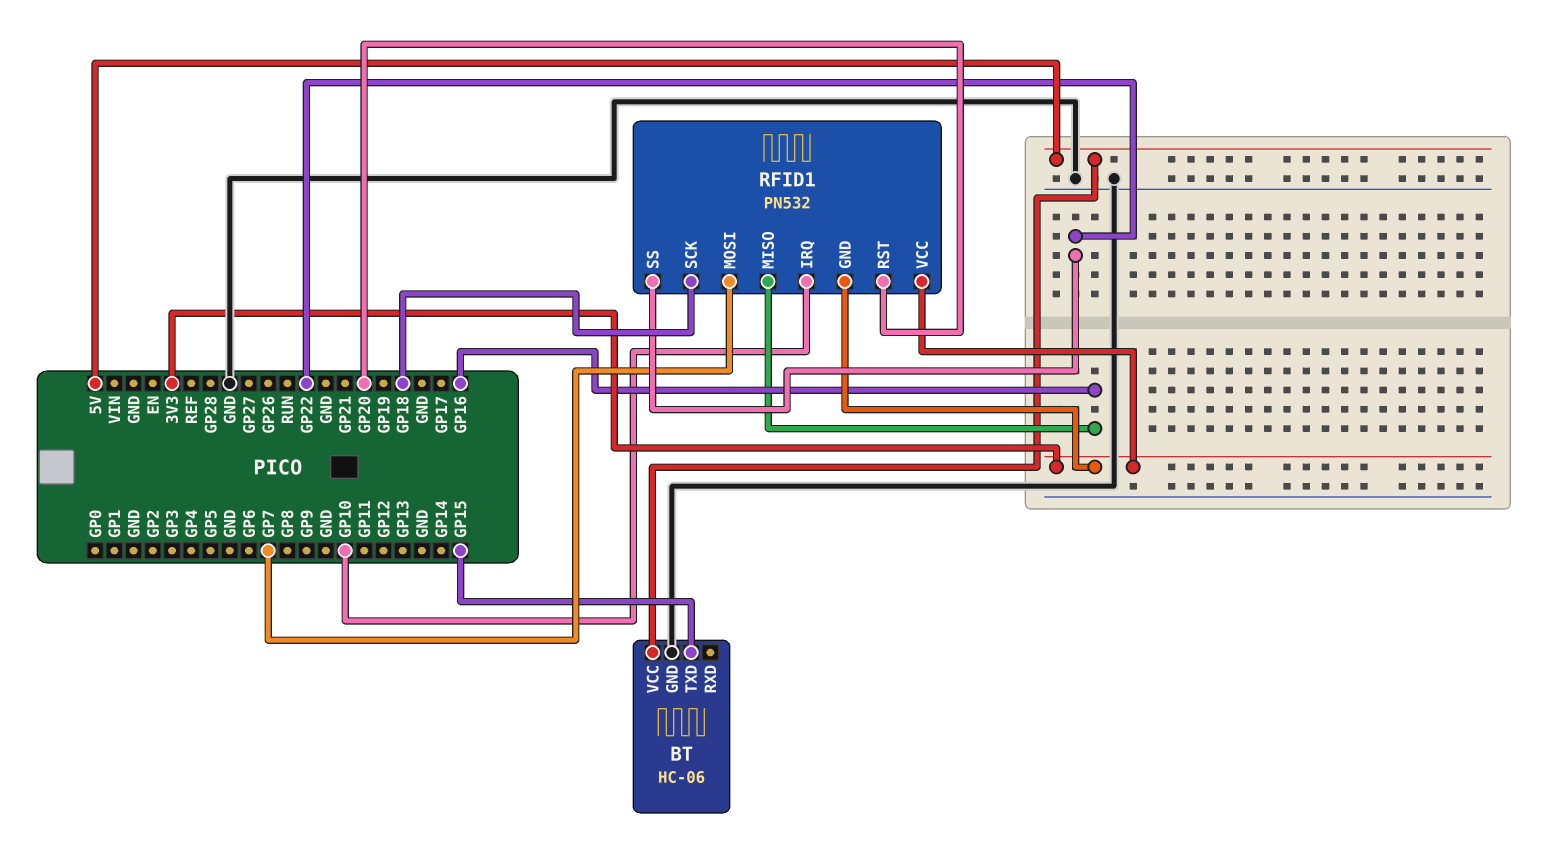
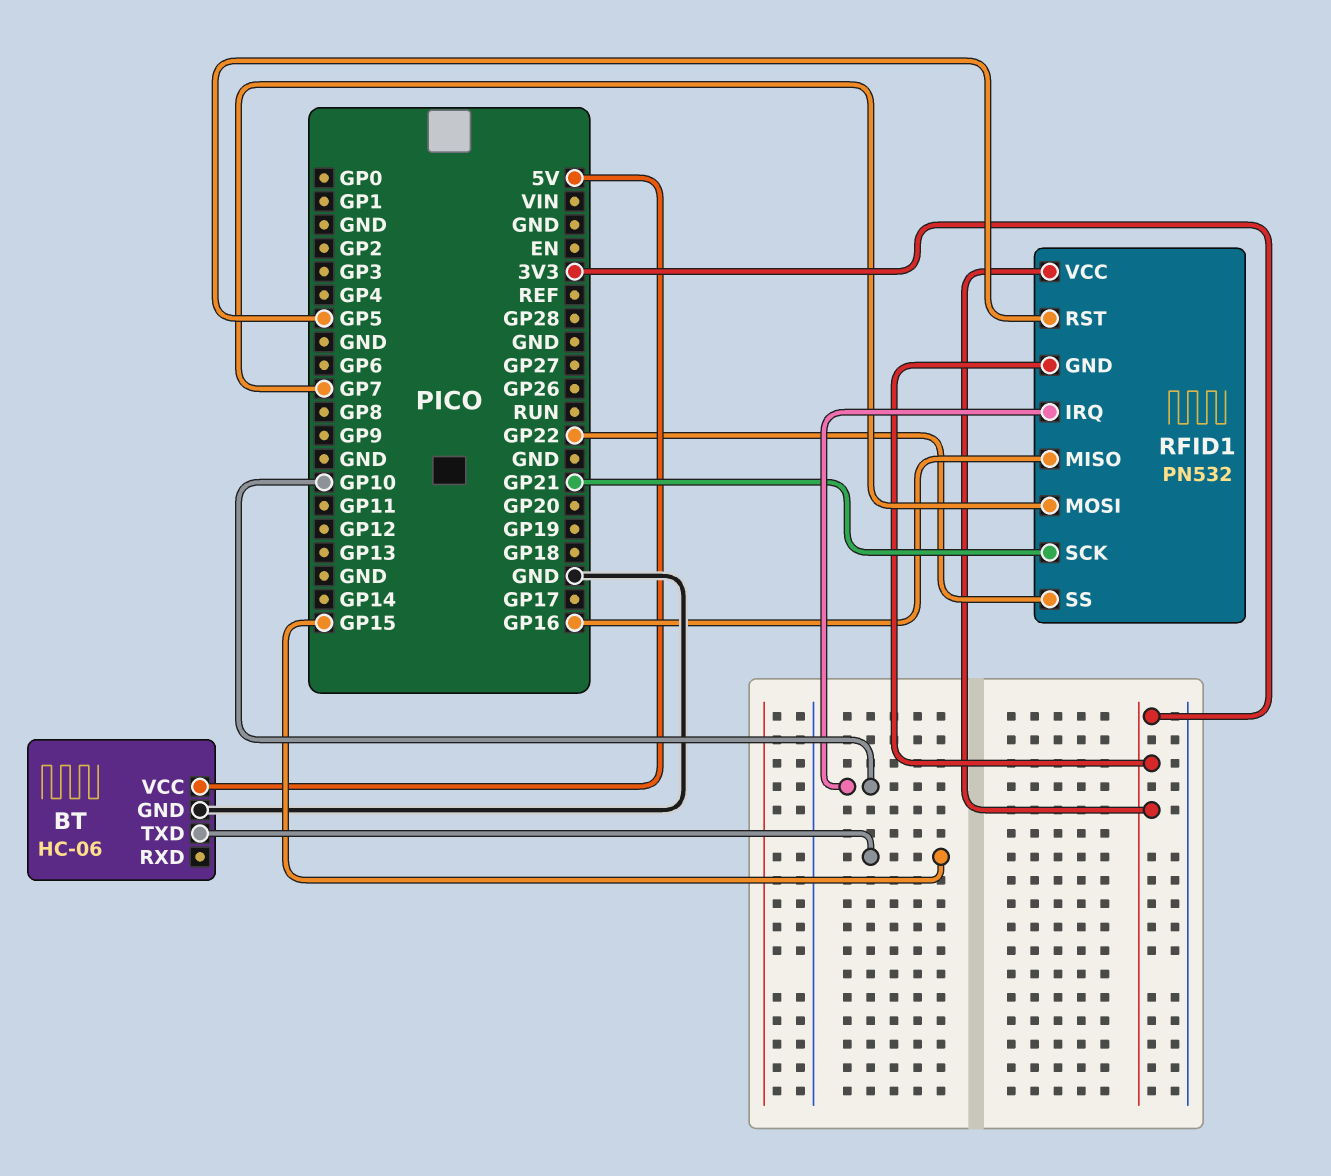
RFID1 pin RST: GP20 -> GP5
RFID1 pin SCK: GP18 -> GP21

